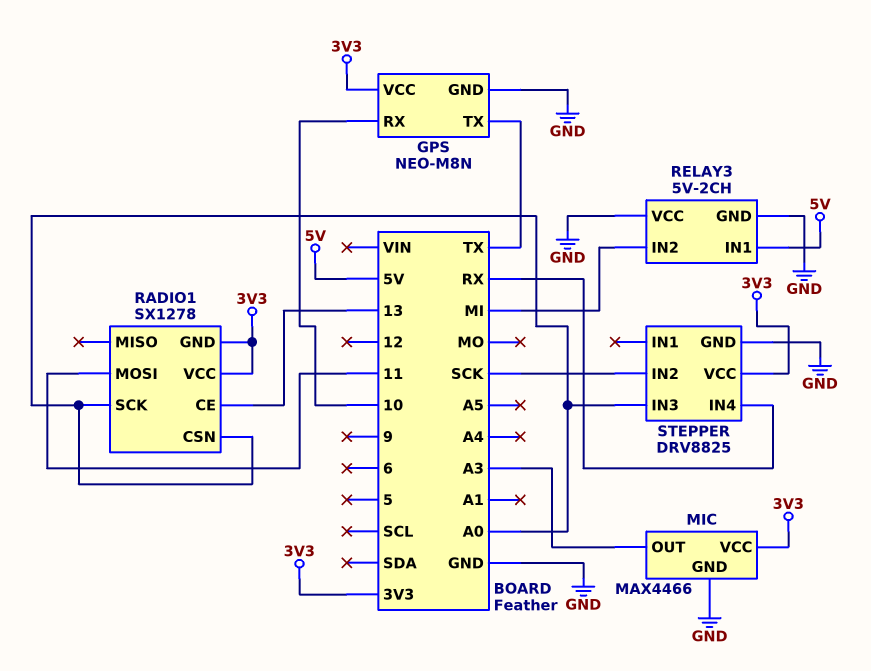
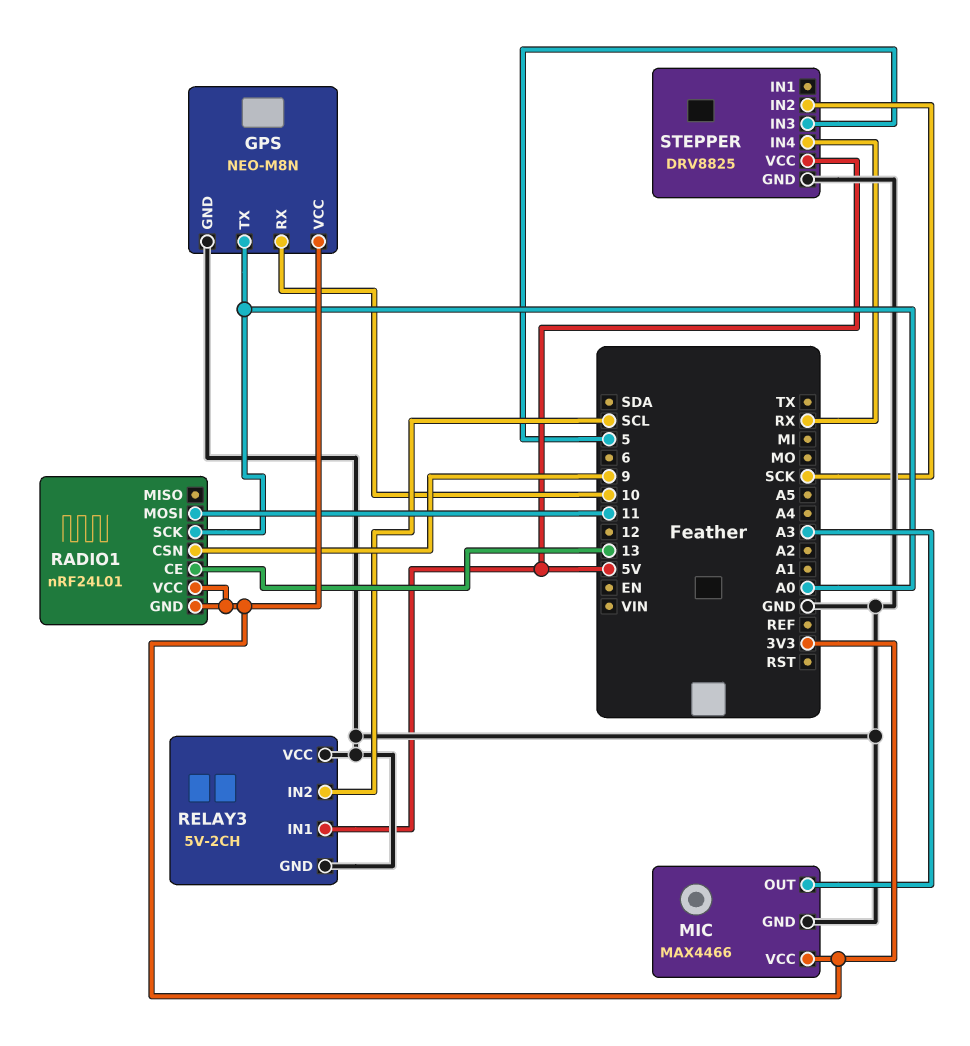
GPS pin TX: TX -> A0
RADIO1: SX1278 -> nRF24L01
RADIO1 pin CSN: A0 -> 9
RELAY3 pin IN2: MI -> SCL
STEPPER pin IN3: A0 -> 5
STEPPER pin VCC: 3V3 -> 5V

